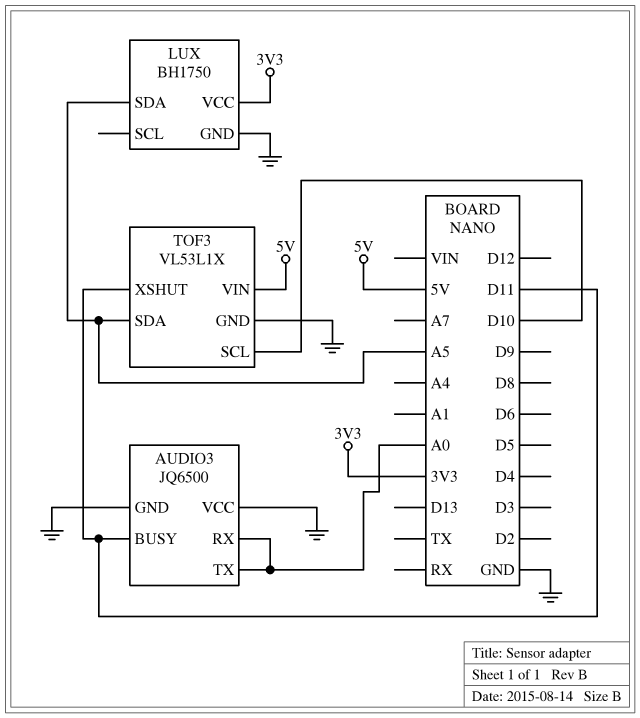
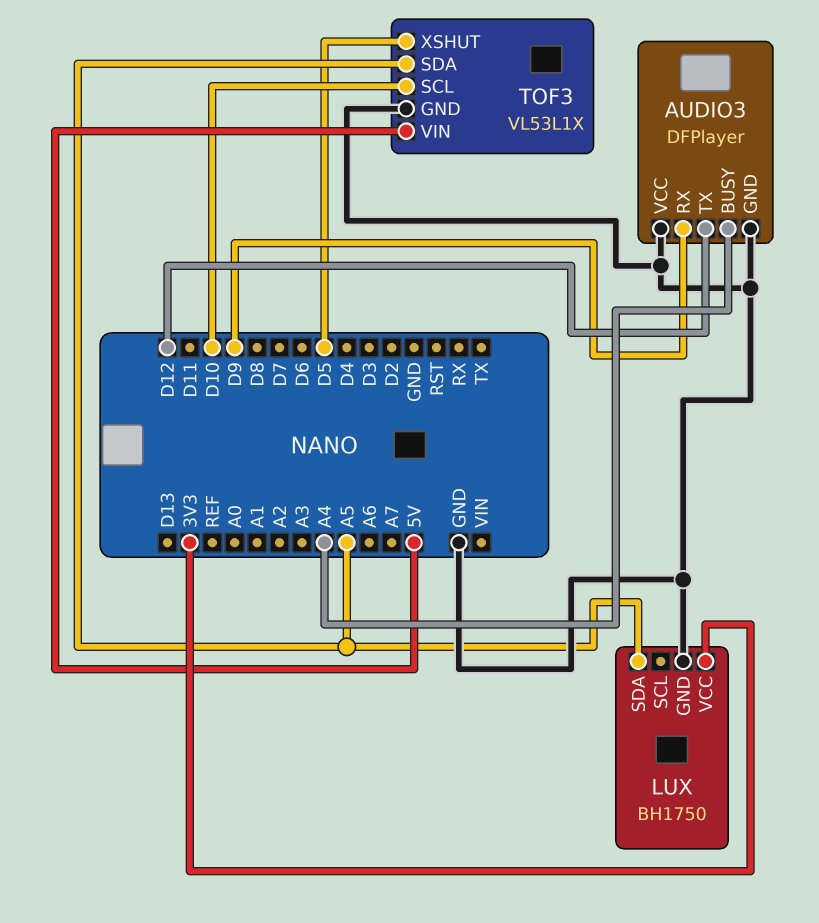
AUDIO3: JQ6500 -> DFPlayer
AUDIO3 pin BUSY: D11 -> A4
AUDIO3 pin RX: A0 -> D9
AUDIO3 pin TX: A0 -> D12
TOF3 pin XSHUT: D11 -> D5

